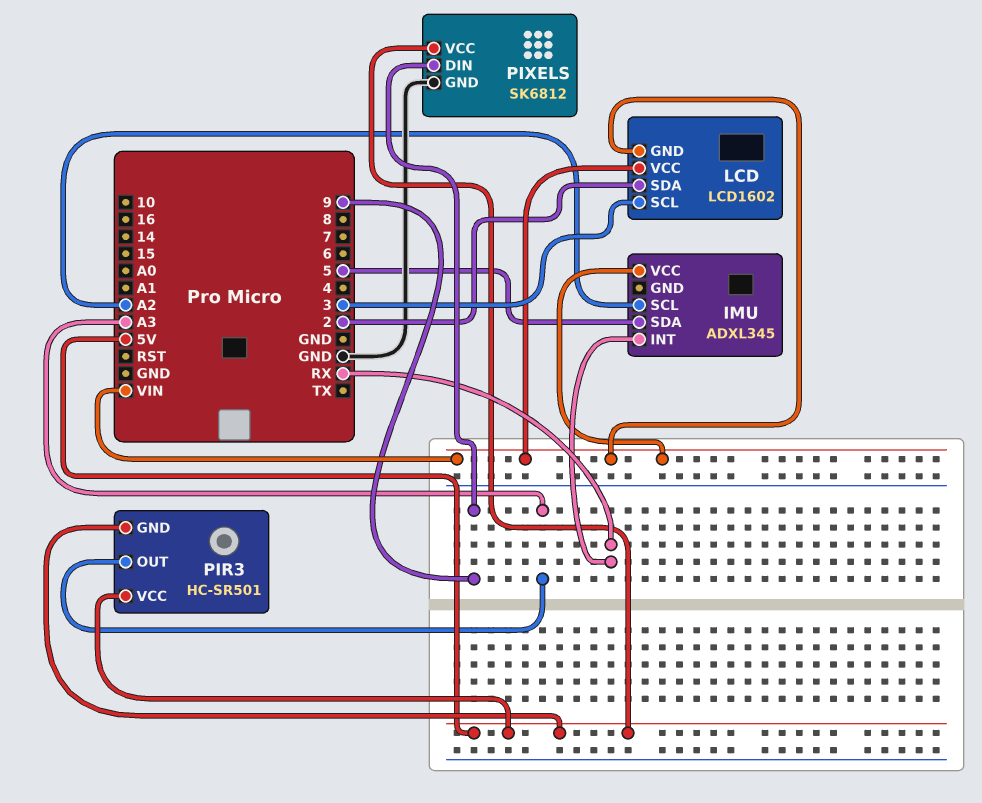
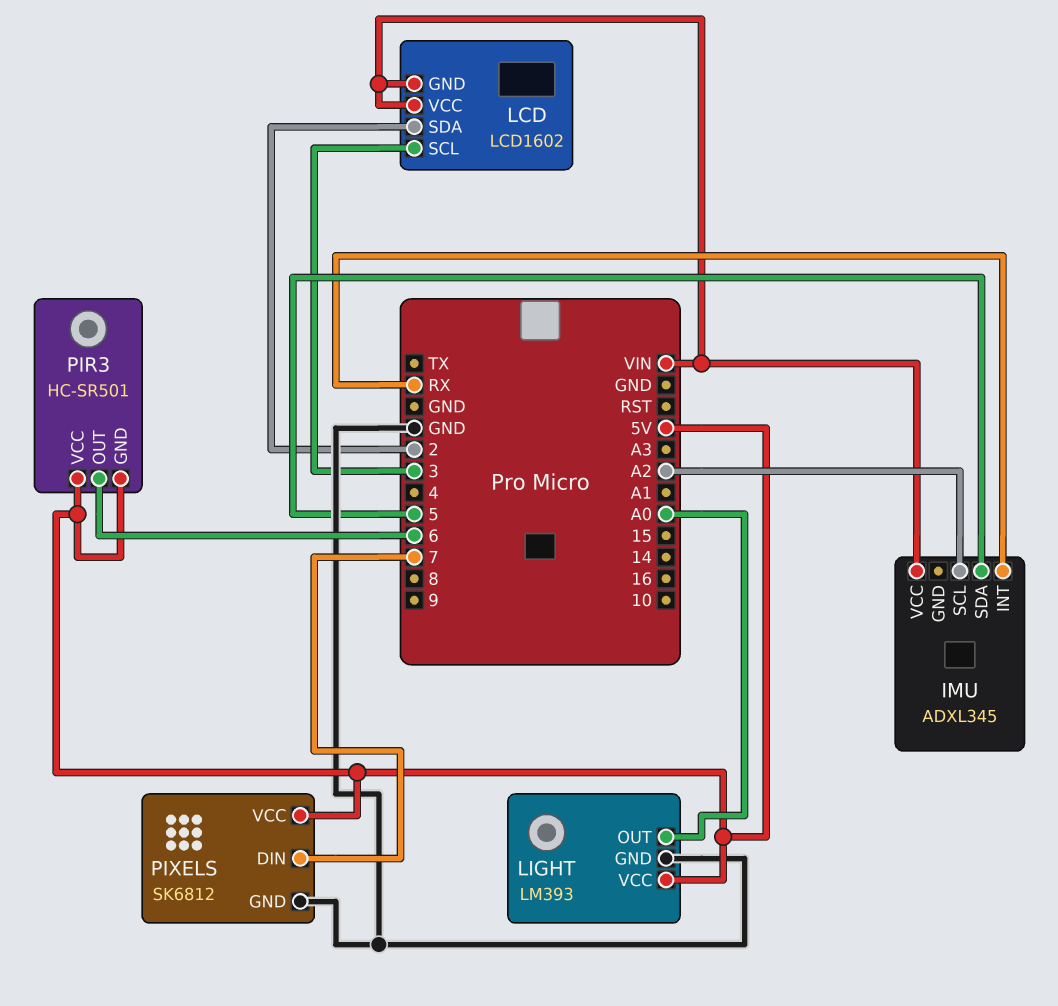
LIGHT: none -> LM393
LIGHT pin GND: none -> GND
LIGHT pin OUT: none -> A0
LIGHT pin VCC: none -> 5V
PIR3 pin OUT: A3 -> 6
PIXELS pin DIN: 9 -> 7

